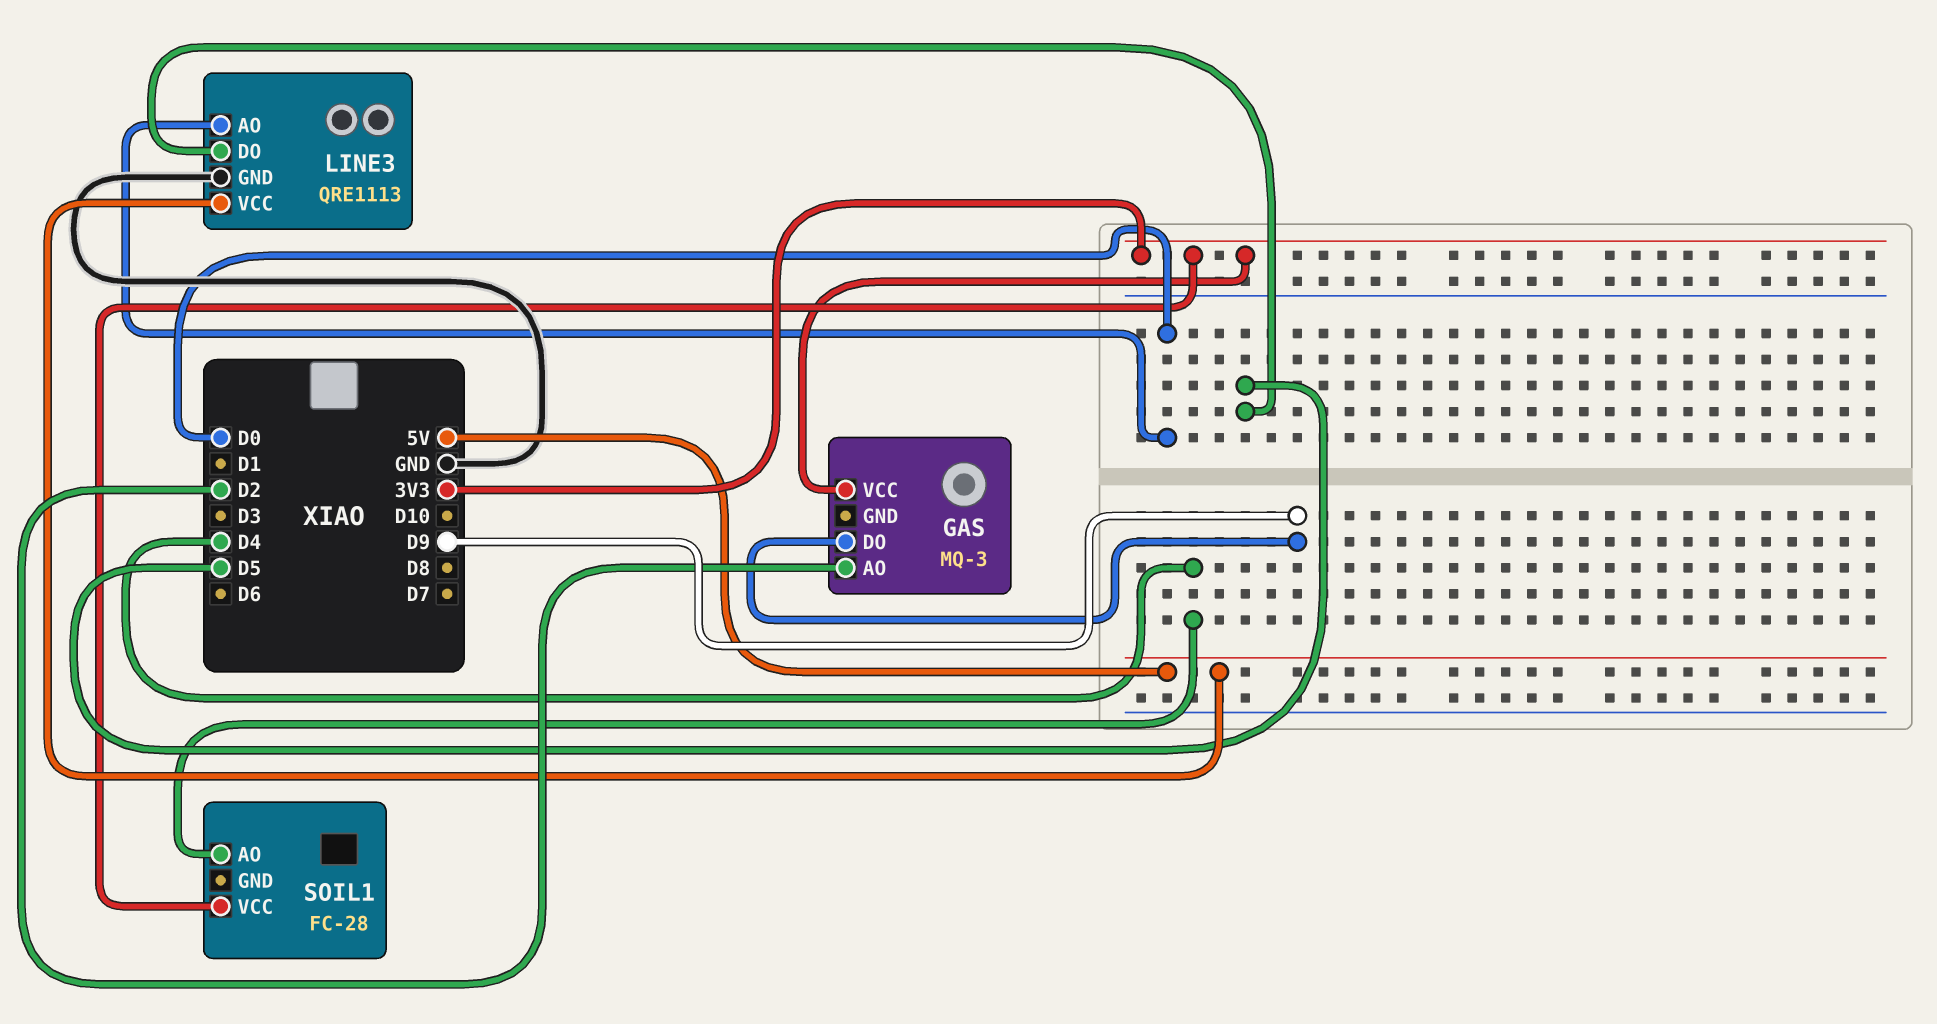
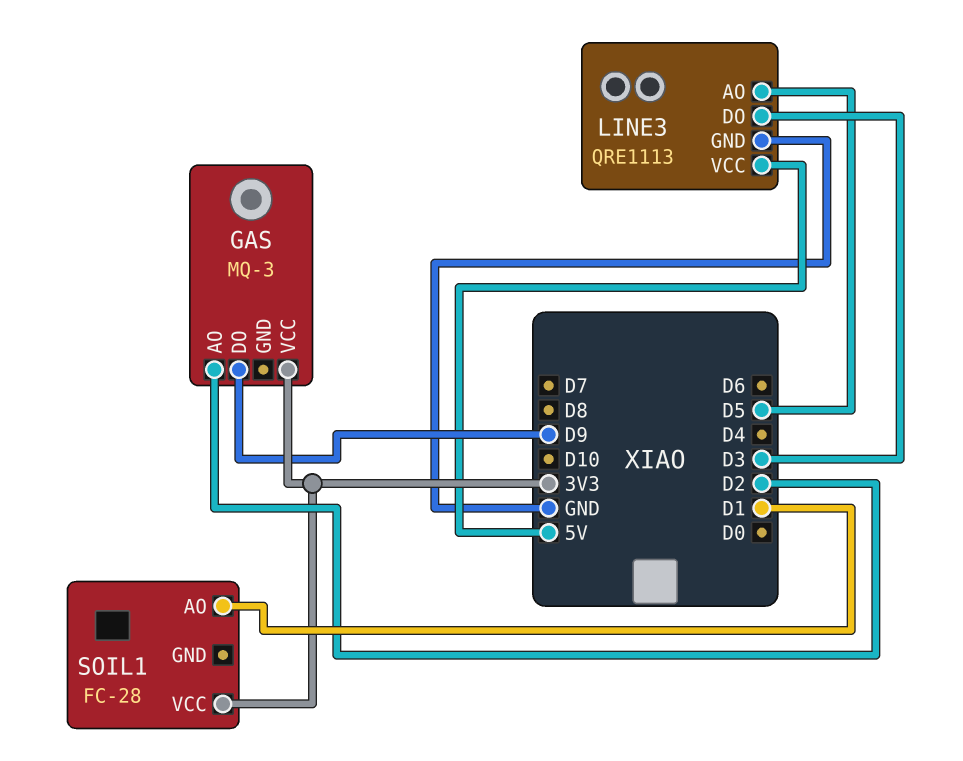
LINE3 pin AO: D0 -> D5
LINE3 pin DO: D5 -> D3
SOIL1 pin AO: D4 -> D1

